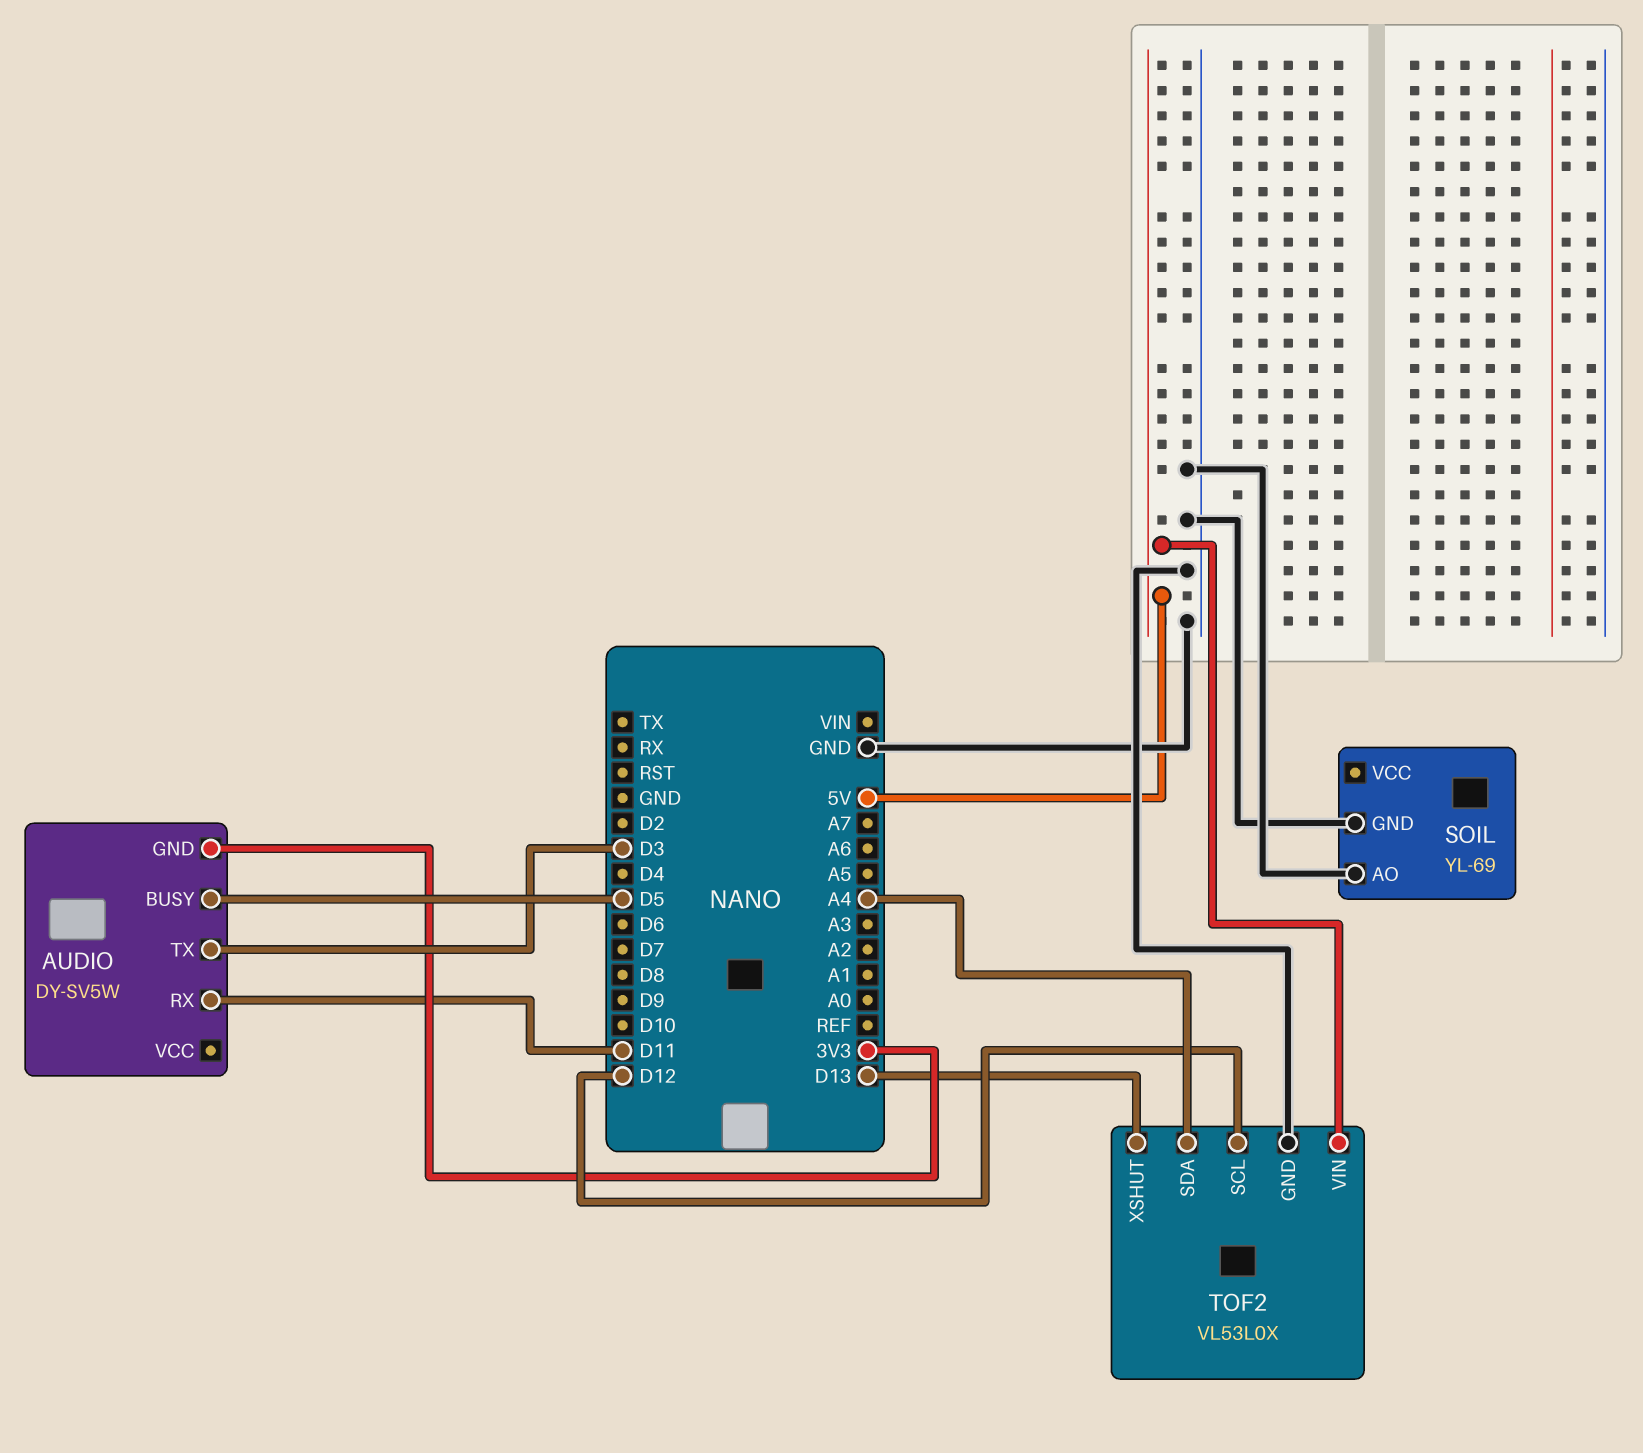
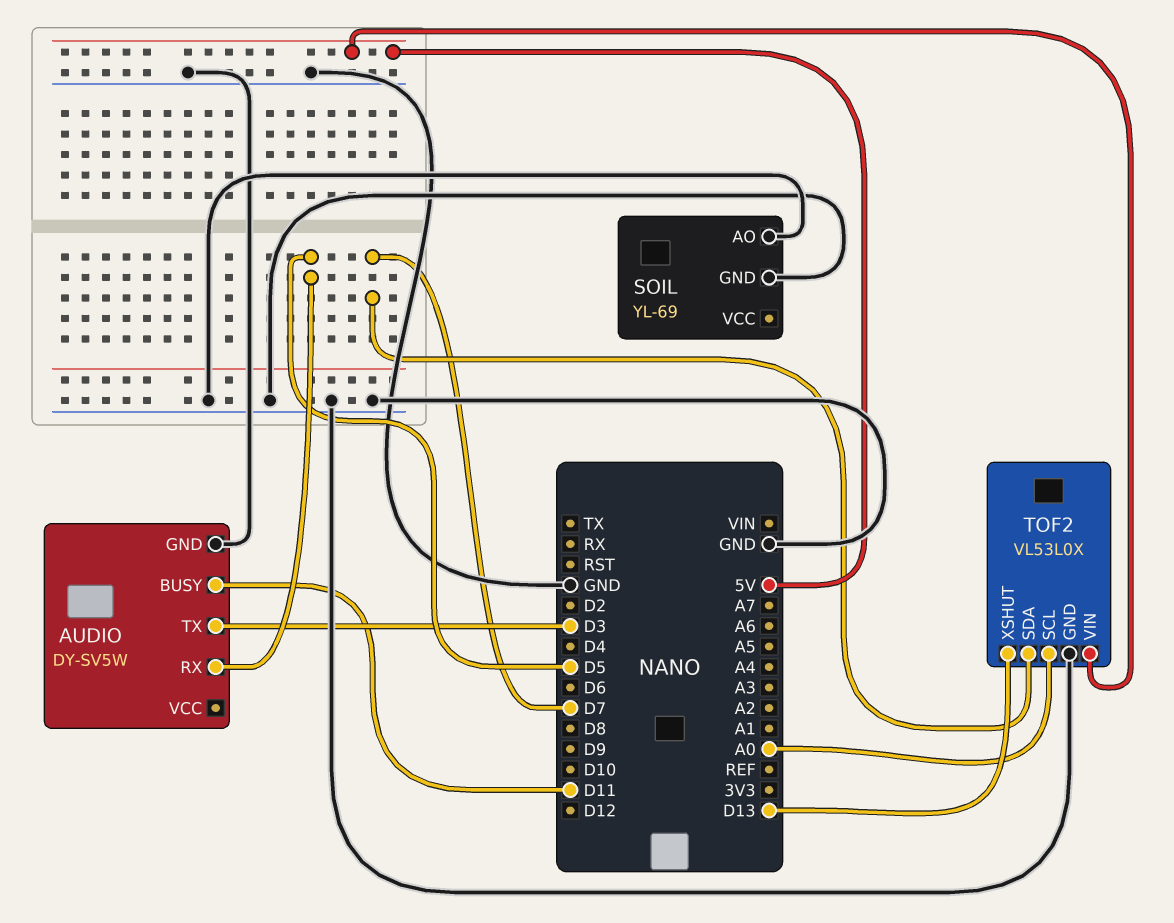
AUDIO pin BUSY: D5 -> D11
AUDIO pin GND: 3V3 -> GND
AUDIO pin RX: D11 -> D5
TOF2 pin SCL: D12 -> A0
TOF2 pin SDA: A4 -> D7

